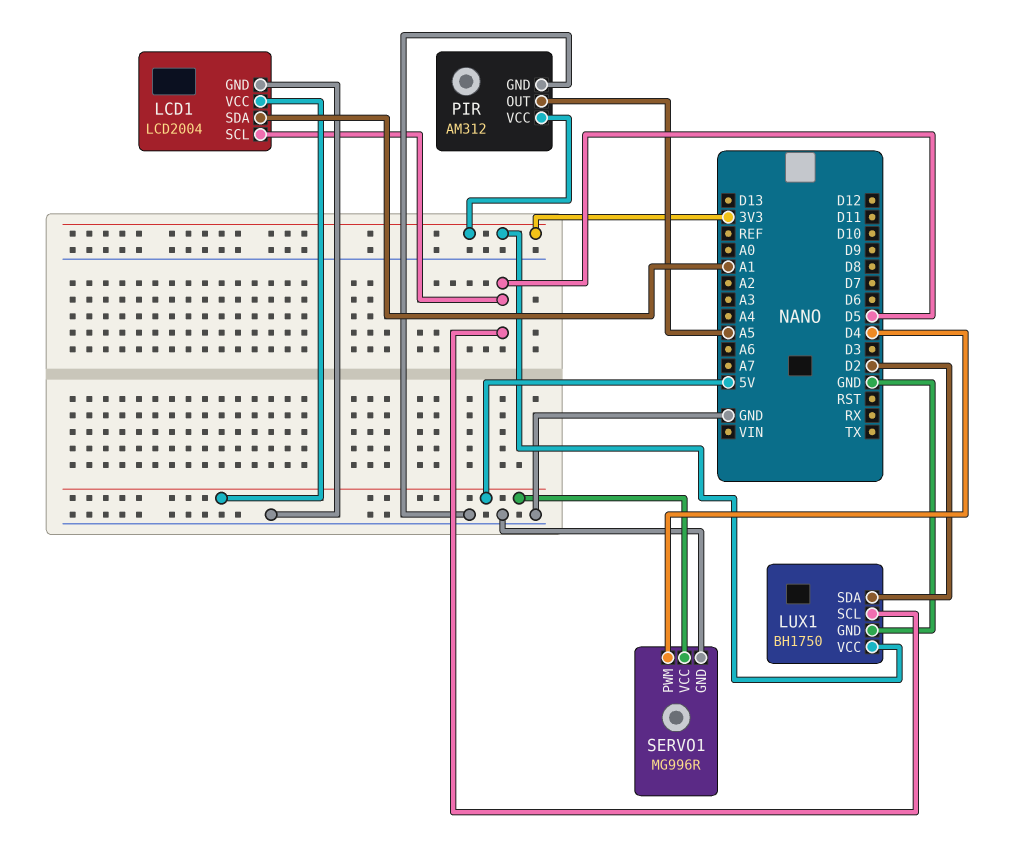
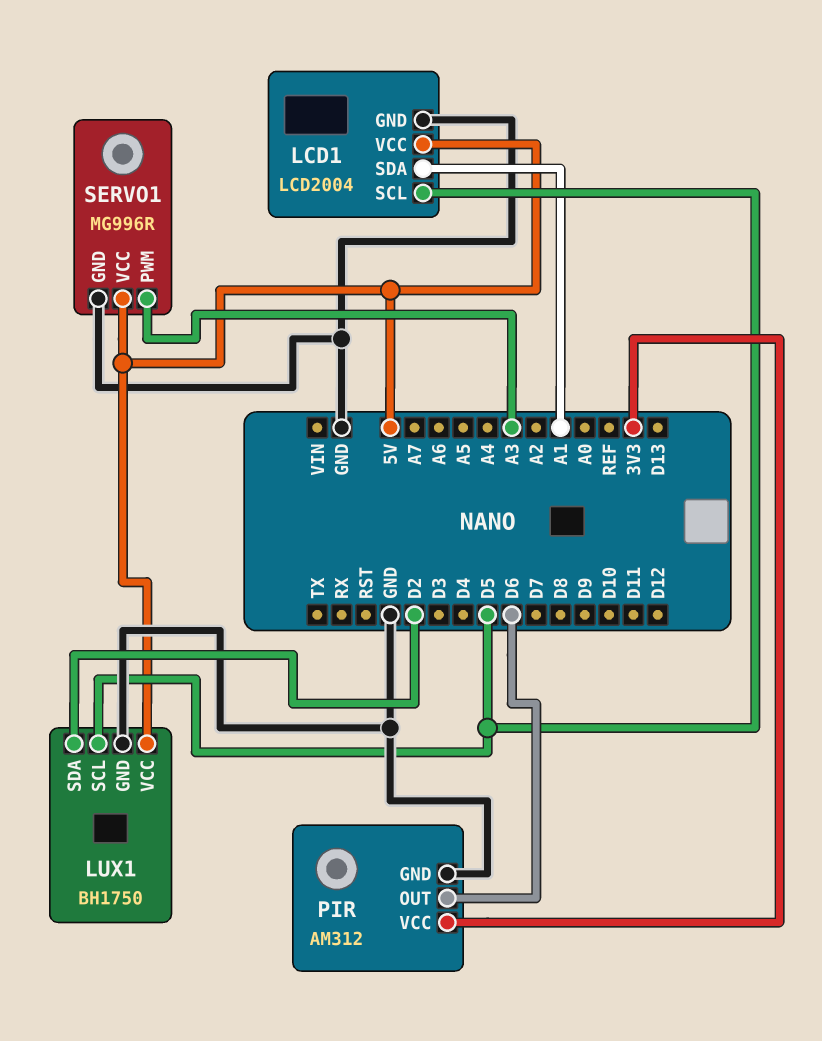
LUX1 pin VCC: 3V3 -> 5V
PIR pin OUT: A5 -> D6
SERVO1 pin PWM: D4 -> A3

